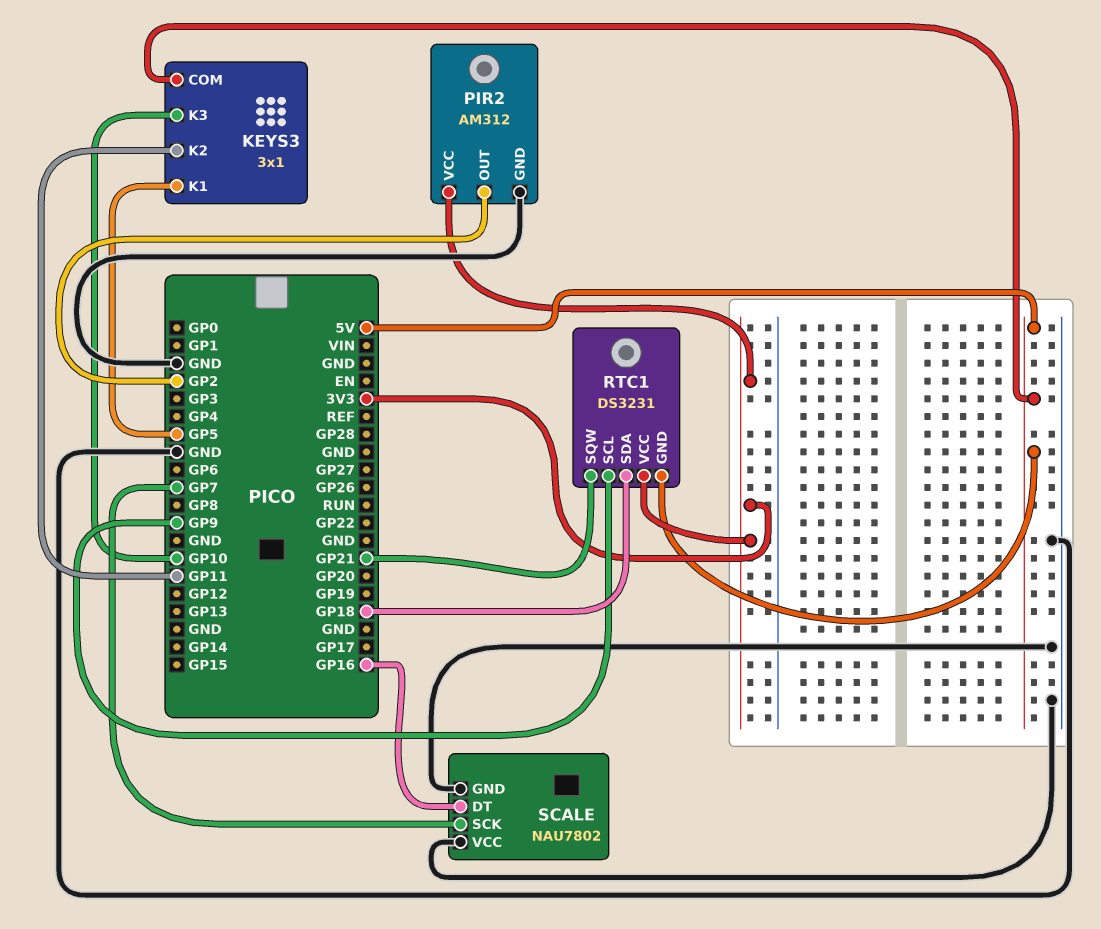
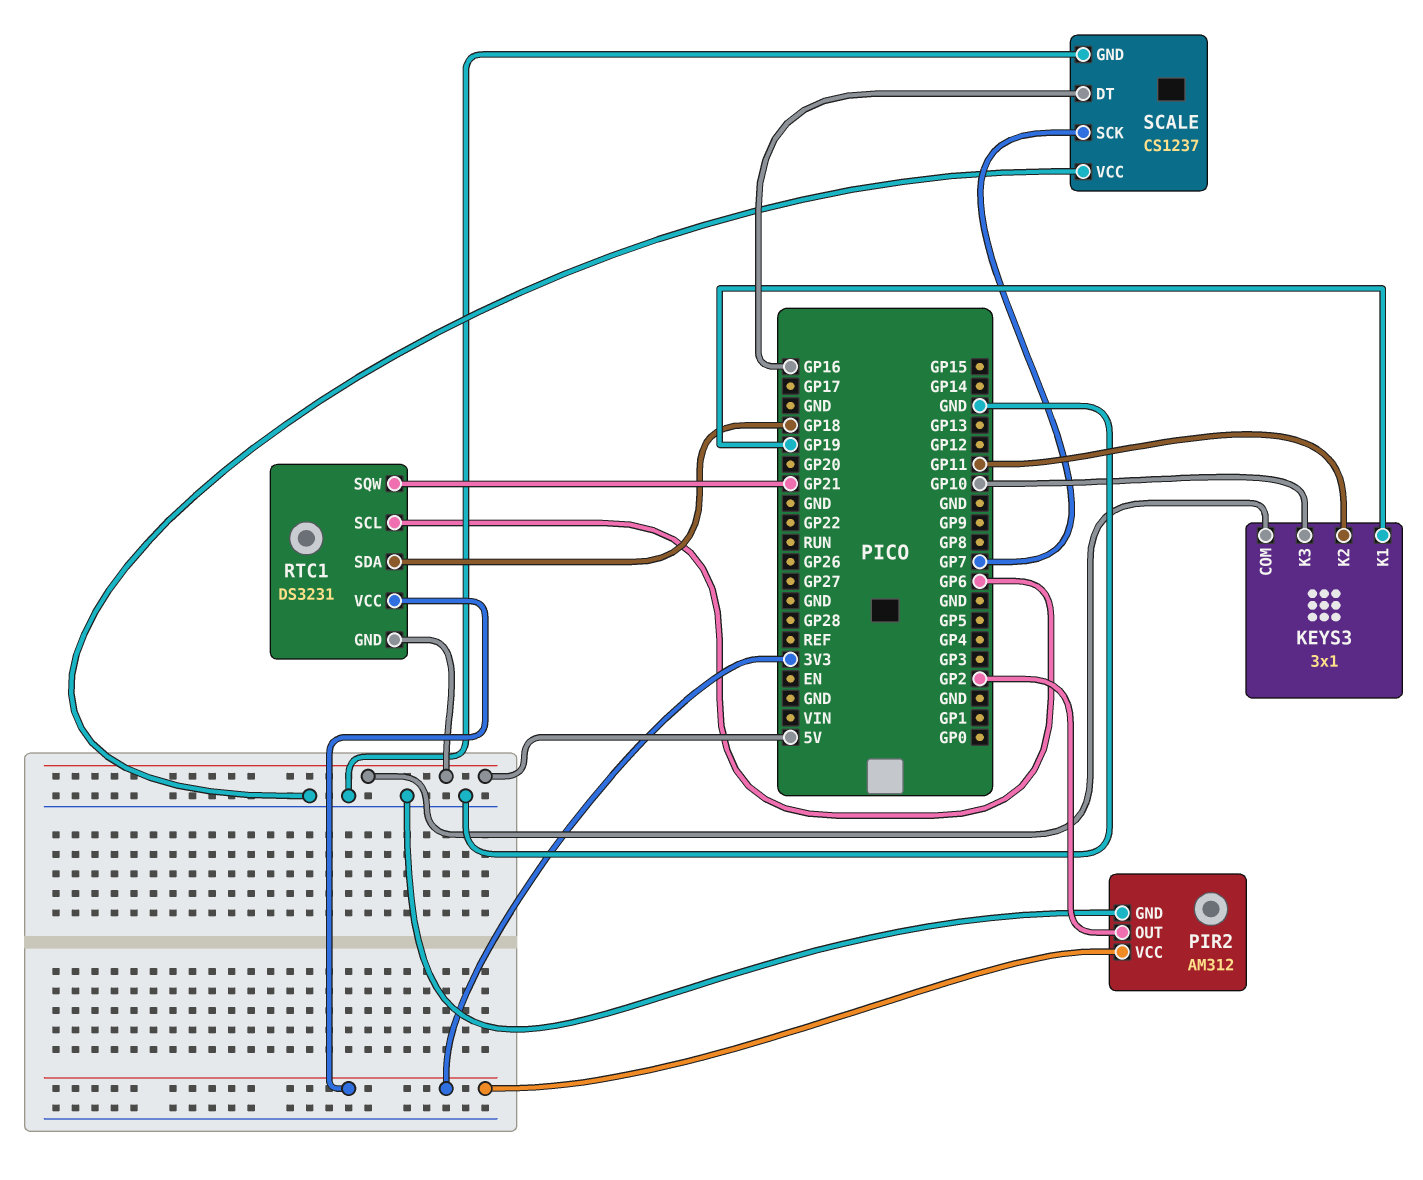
KEYS3 pin K1: GP5 -> GP19
RTC1 pin SCL: GP9 -> GP6
SCALE: NAU7802 -> CS1237

